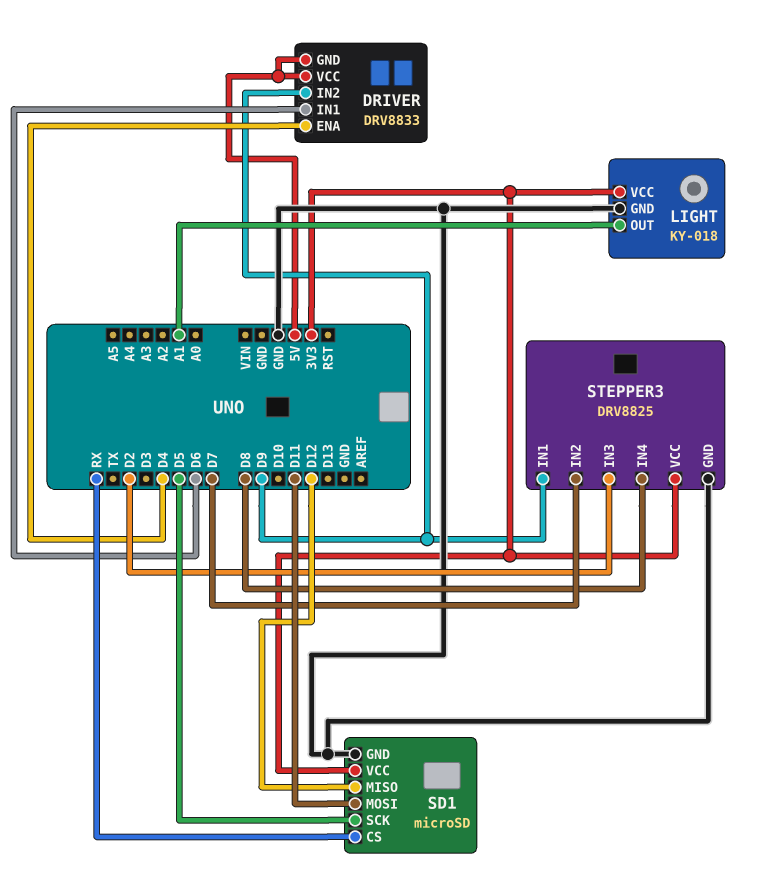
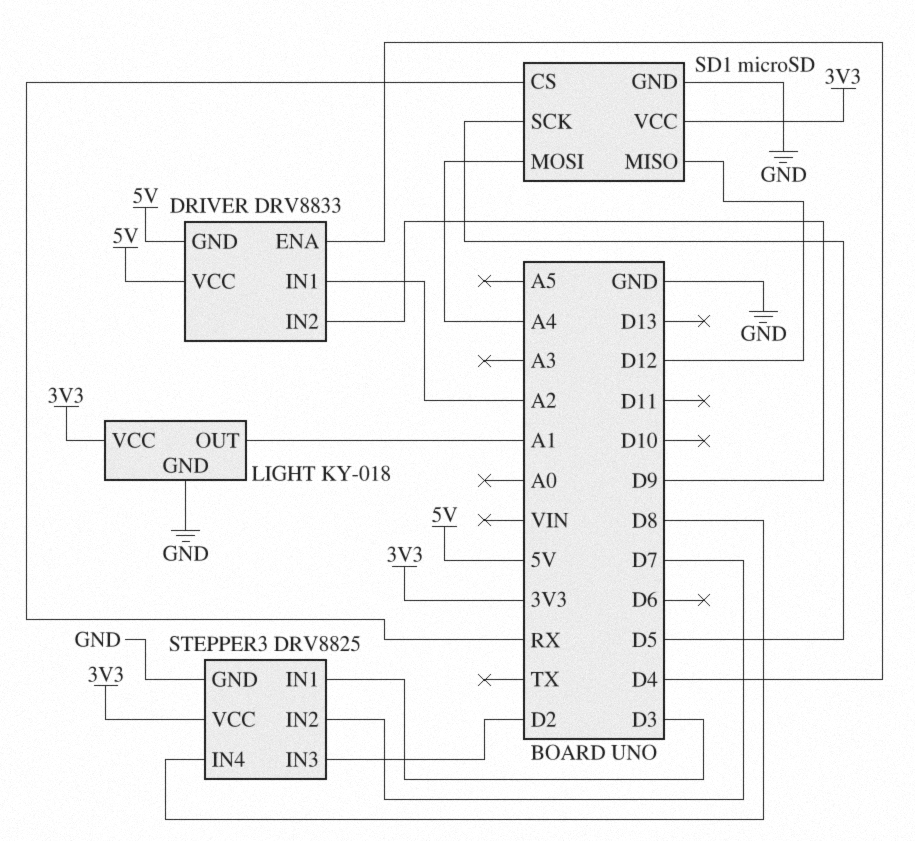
DRIVER pin IN1: D6 -> A2
SD1 pin MOSI: D11 -> A4
STEPPER3 pin IN1: D9 -> D3

